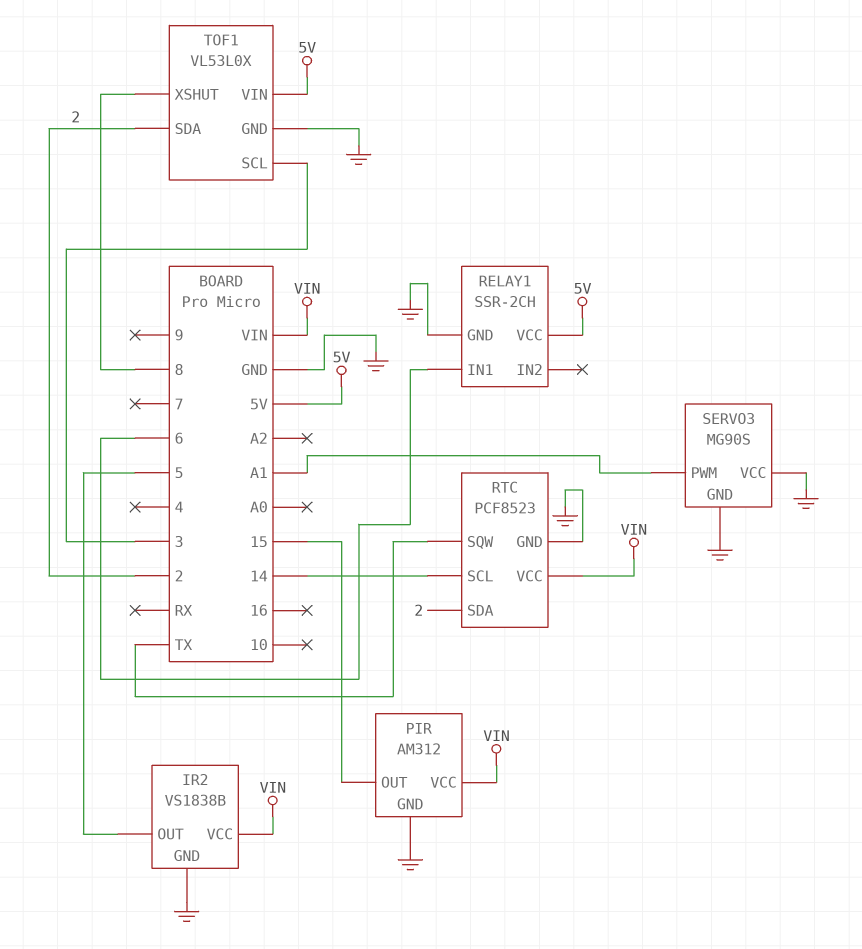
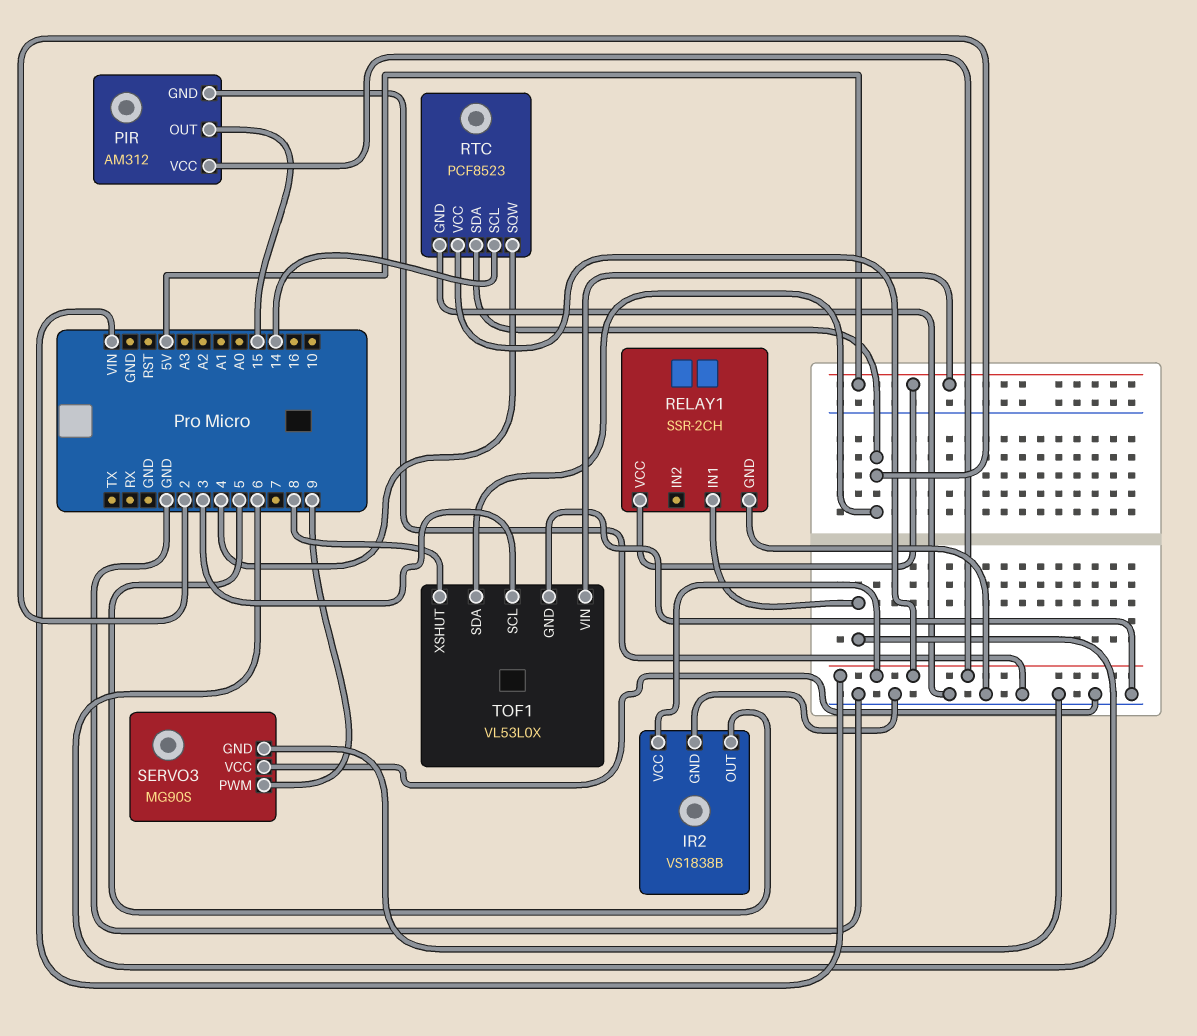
RTC pin SQW: TX -> 4
SERVO3 pin PWM: A1 -> 9

